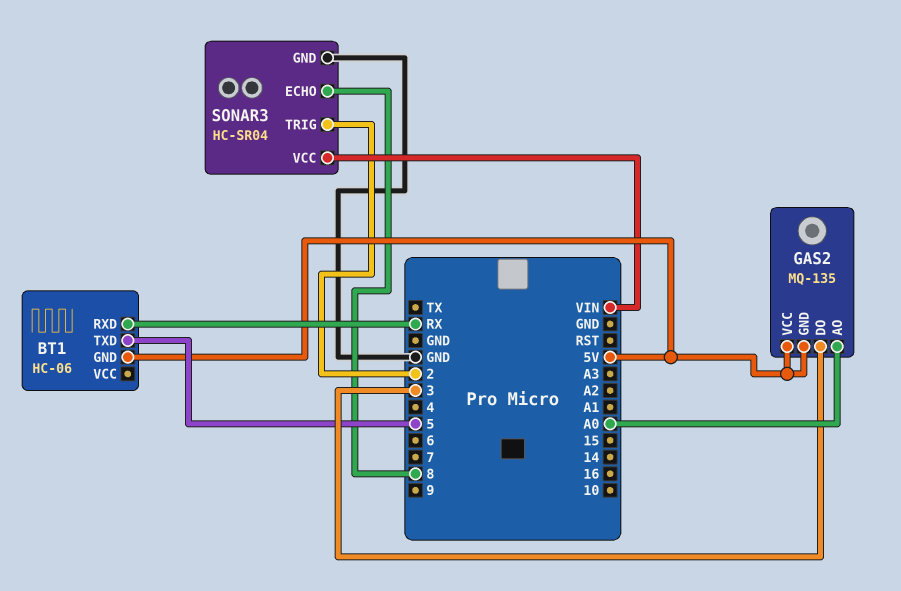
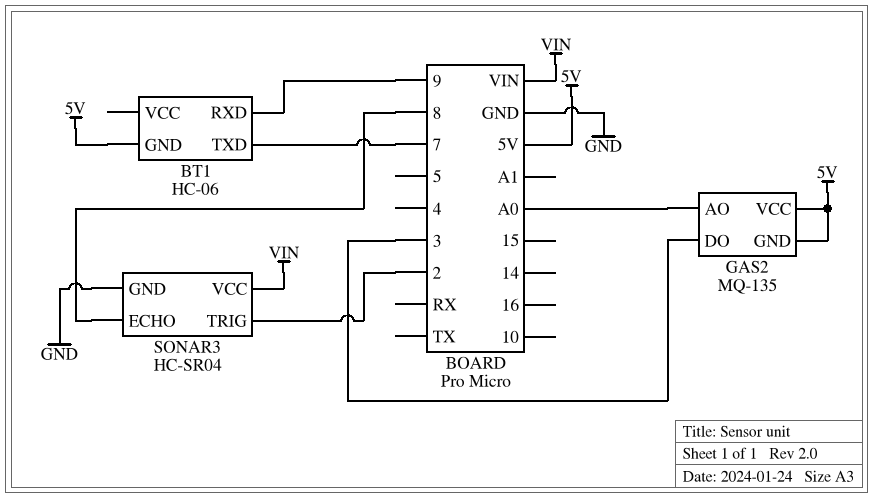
BT1 pin RXD: RX -> 9
BT1 pin TXD: 5 -> 7

